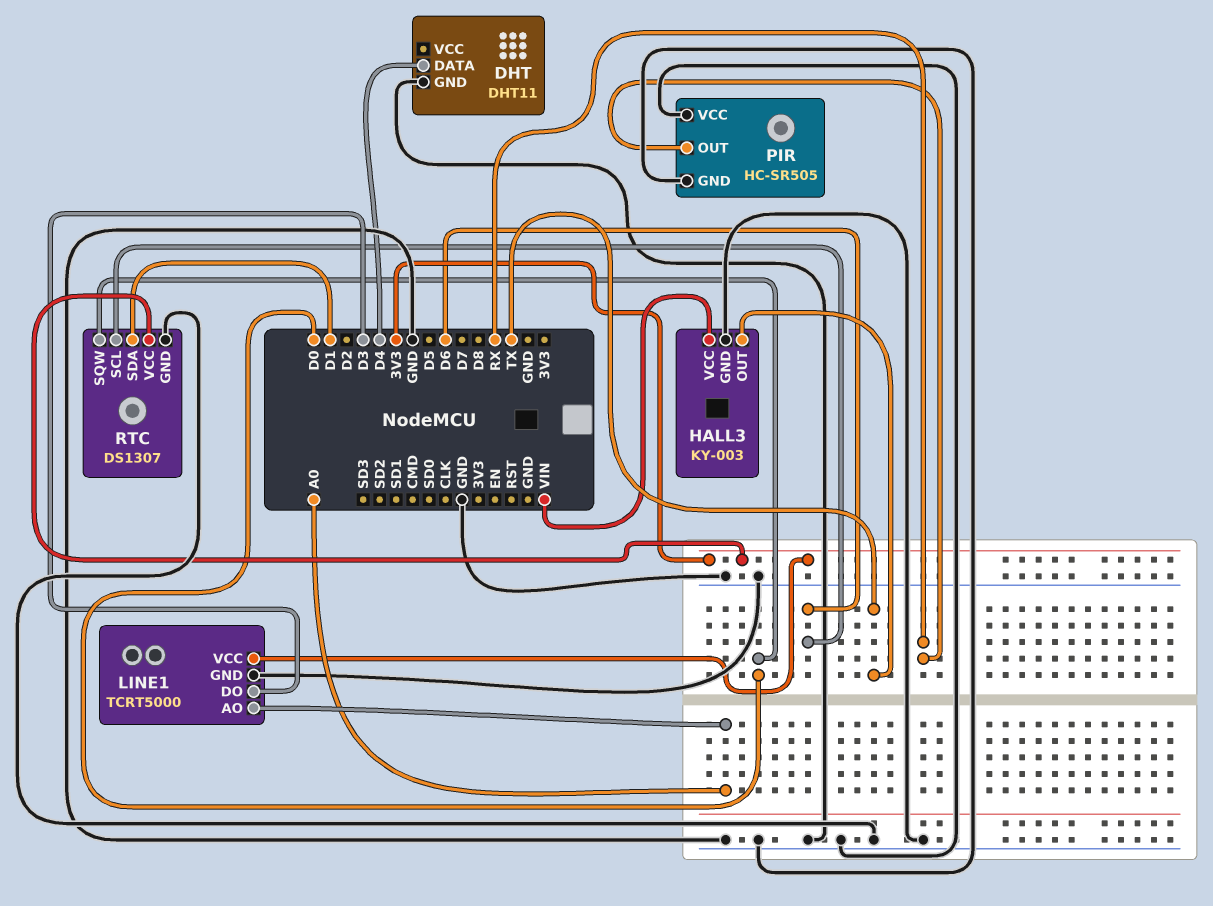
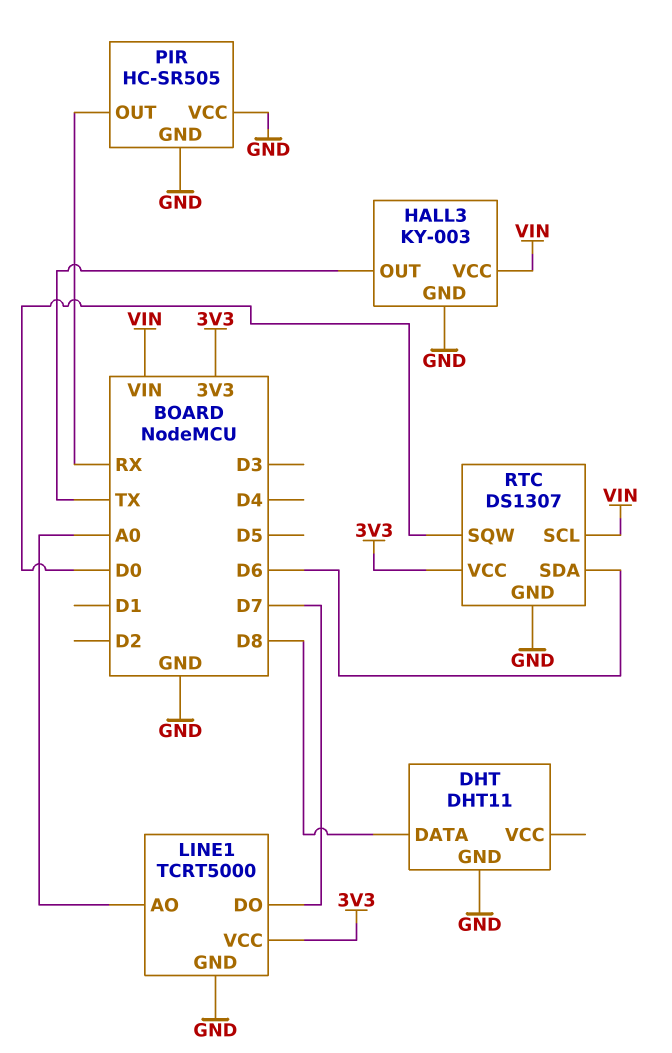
DHT pin DATA: D4 -> D8
LINE1 pin DO: D3 -> D7
RTC pin SCL: D6 -> VIN
RTC pin SDA: D1 -> D6

